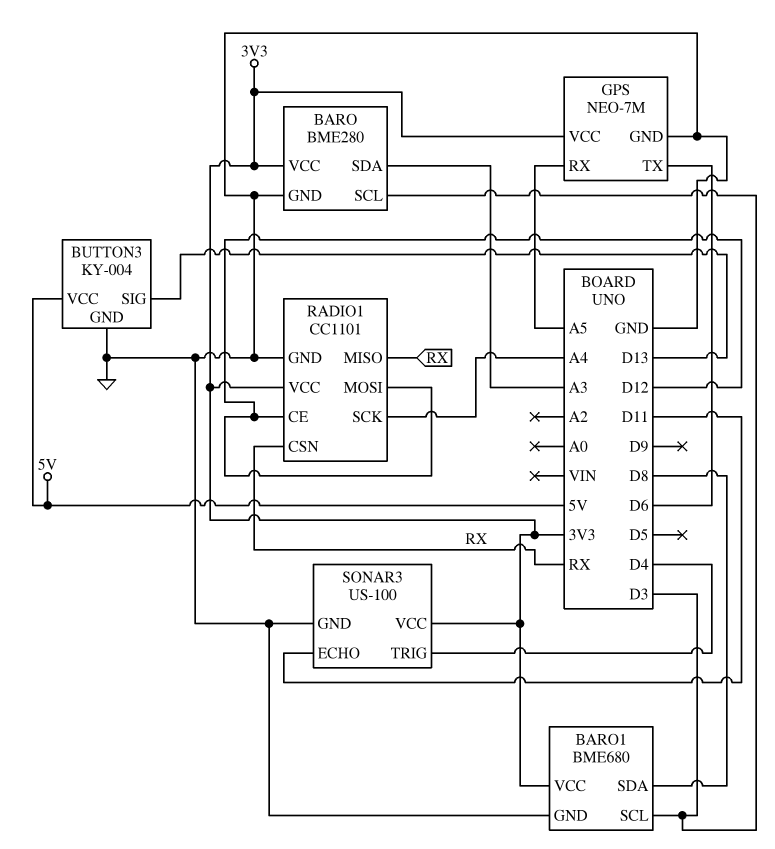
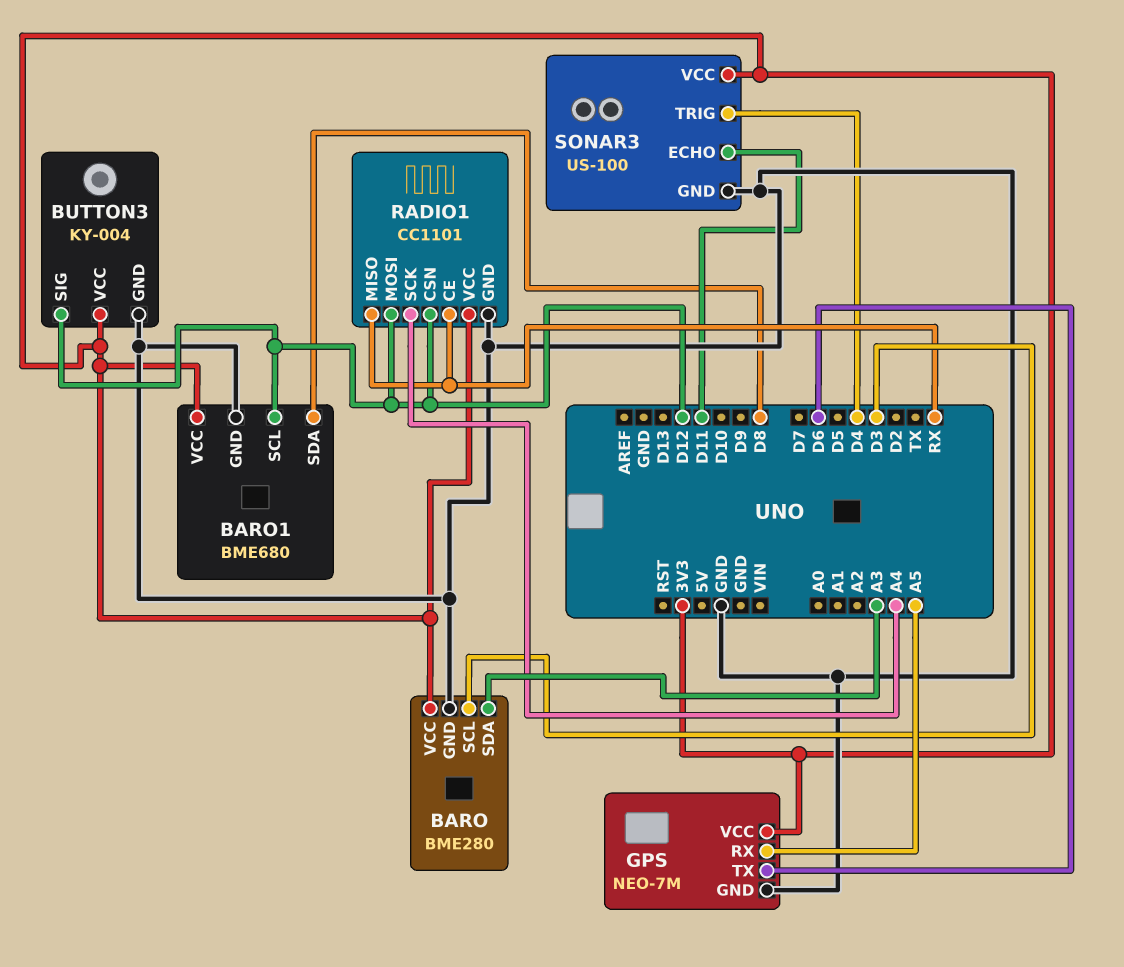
BARO1 pin SCL: D3 -> D12
BUTTON3 pin SIG: D13 -> D12
BUTTON3 pin VCC: 5V -> 3V3
RADIO1 pin CE: D12 -> RX
RADIO1 pin CSN: RX -> D12

